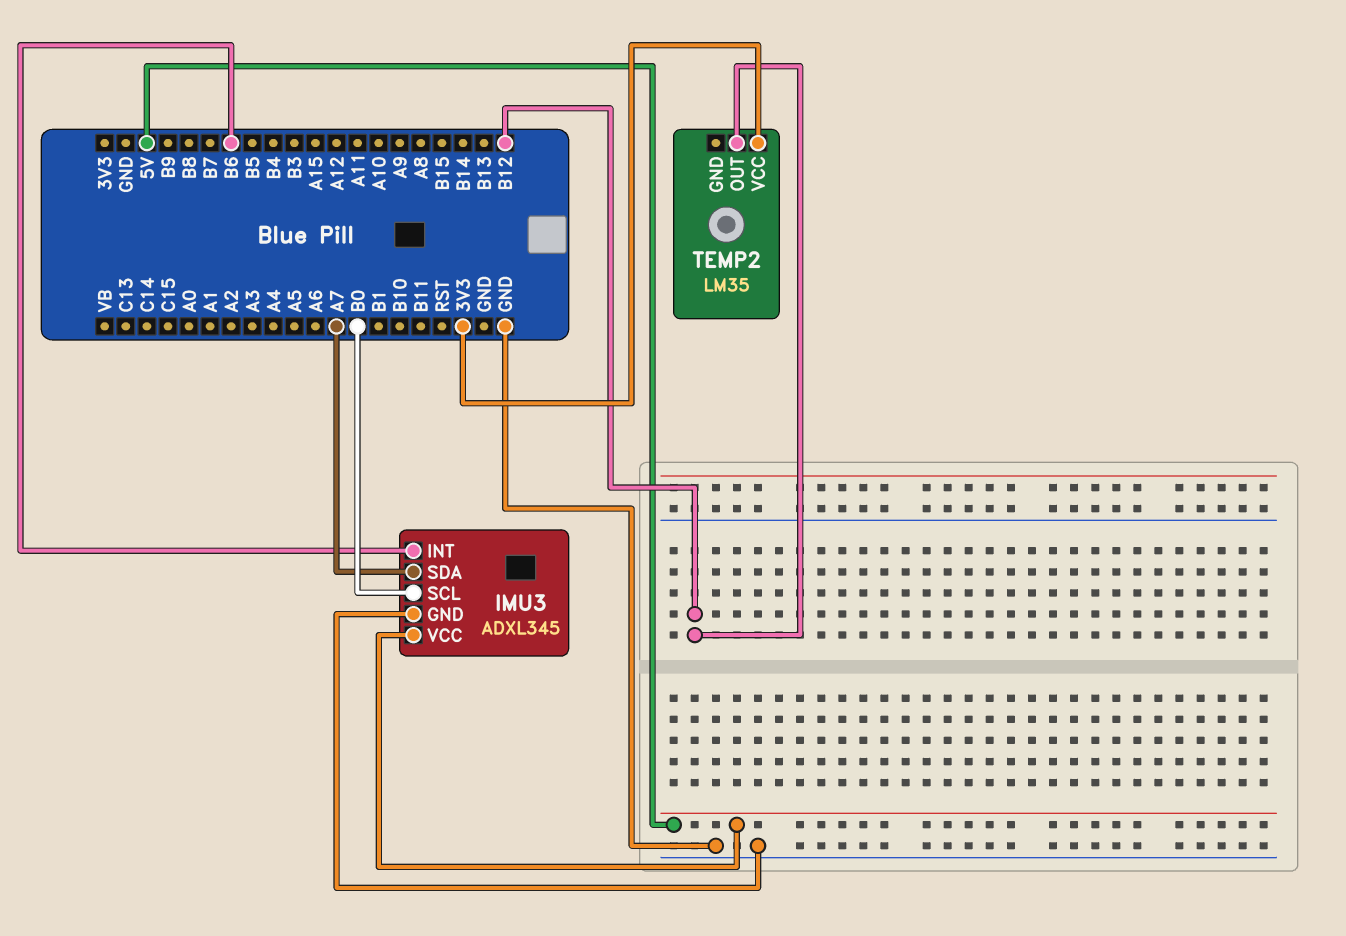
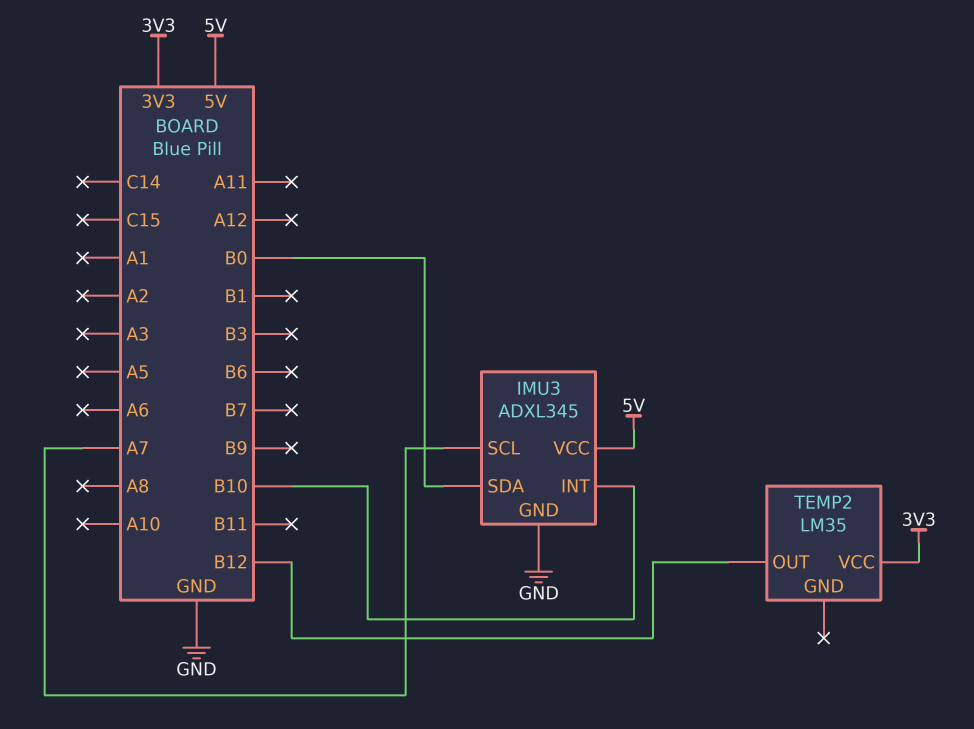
IMU3 pin INT: B6 -> B10
IMU3 pin SCL: B0 -> A7
IMU3 pin SDA: A7 -> B0

